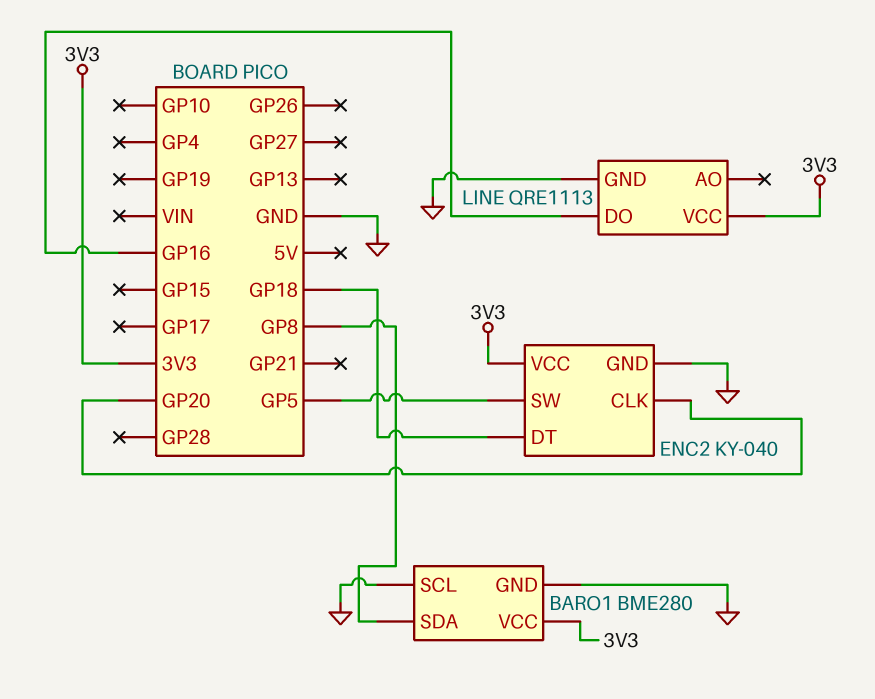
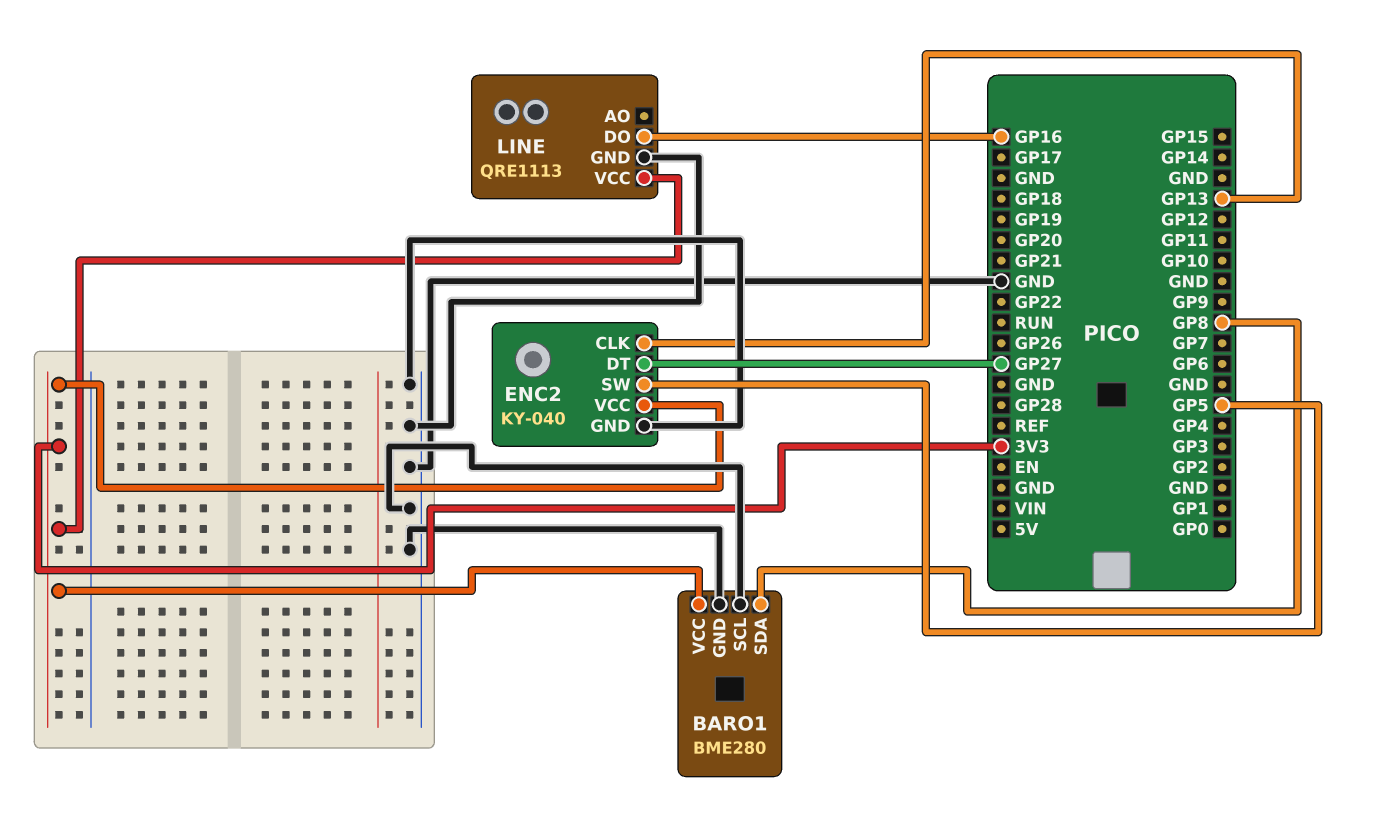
ENC2 pin CLK: GP20 -> GP13
ENC2 pin DT: GP18 -> GP27

